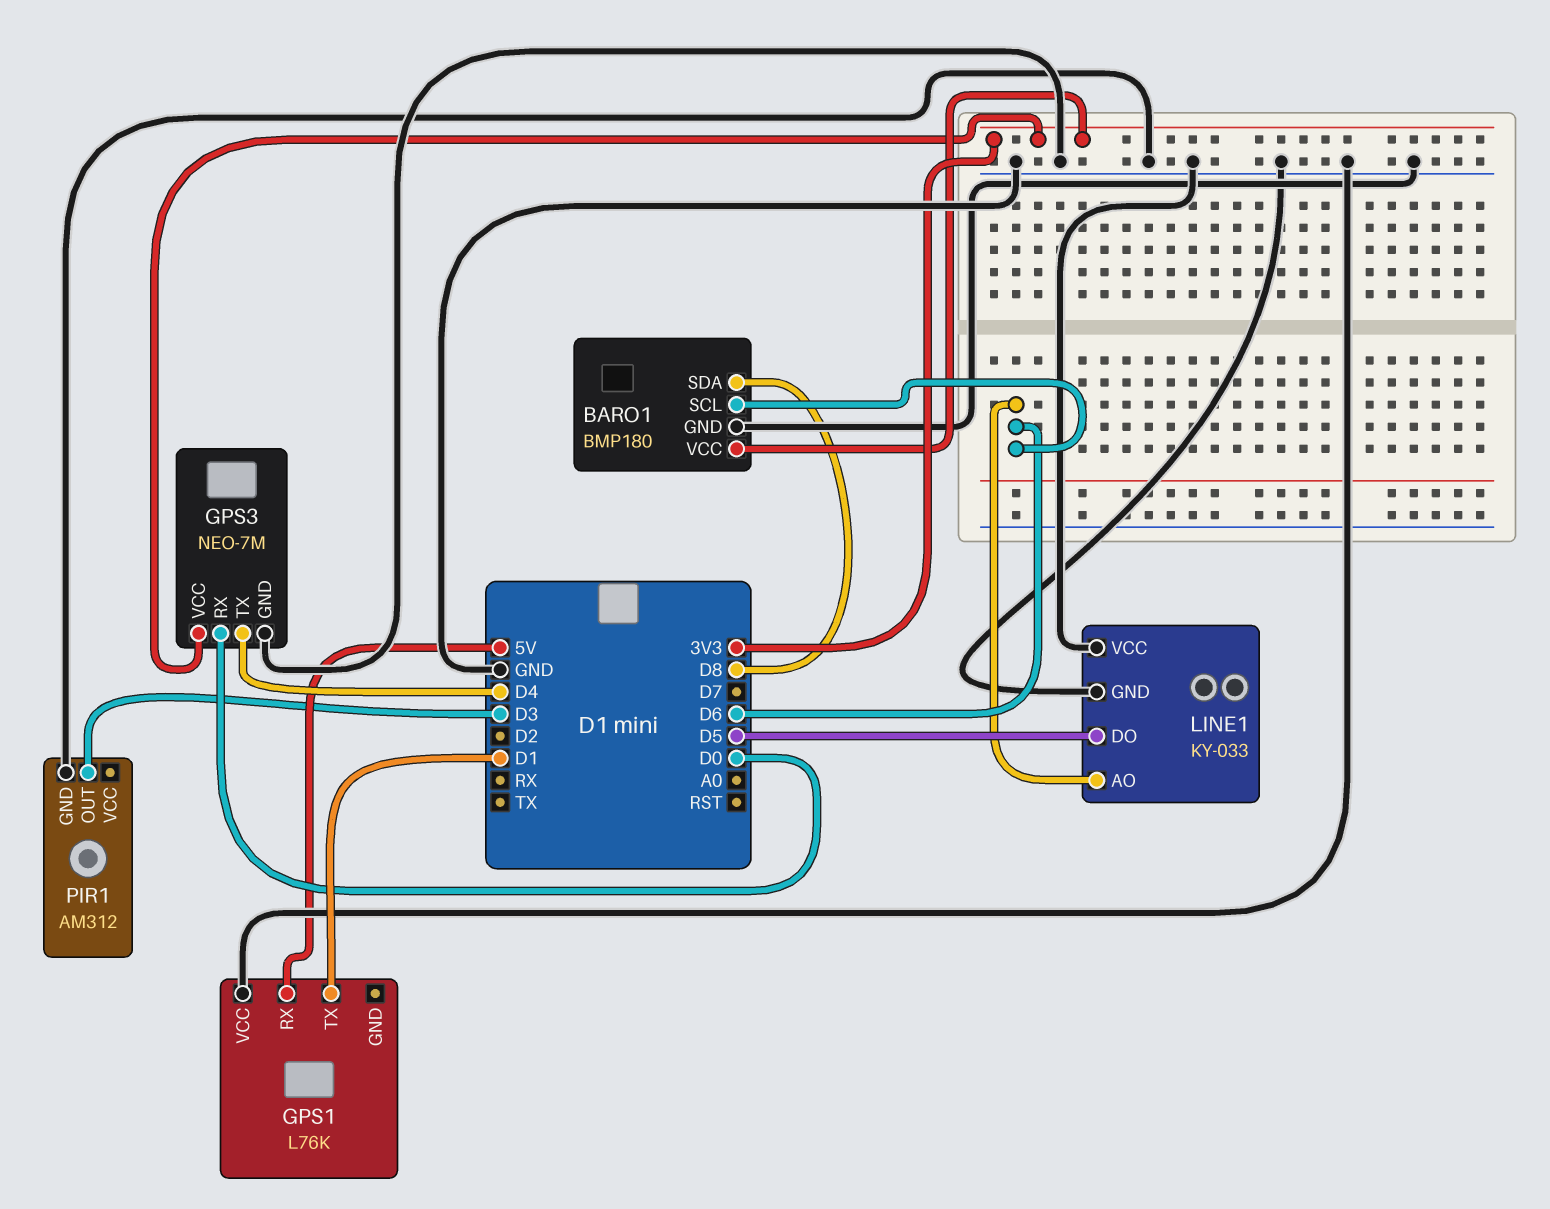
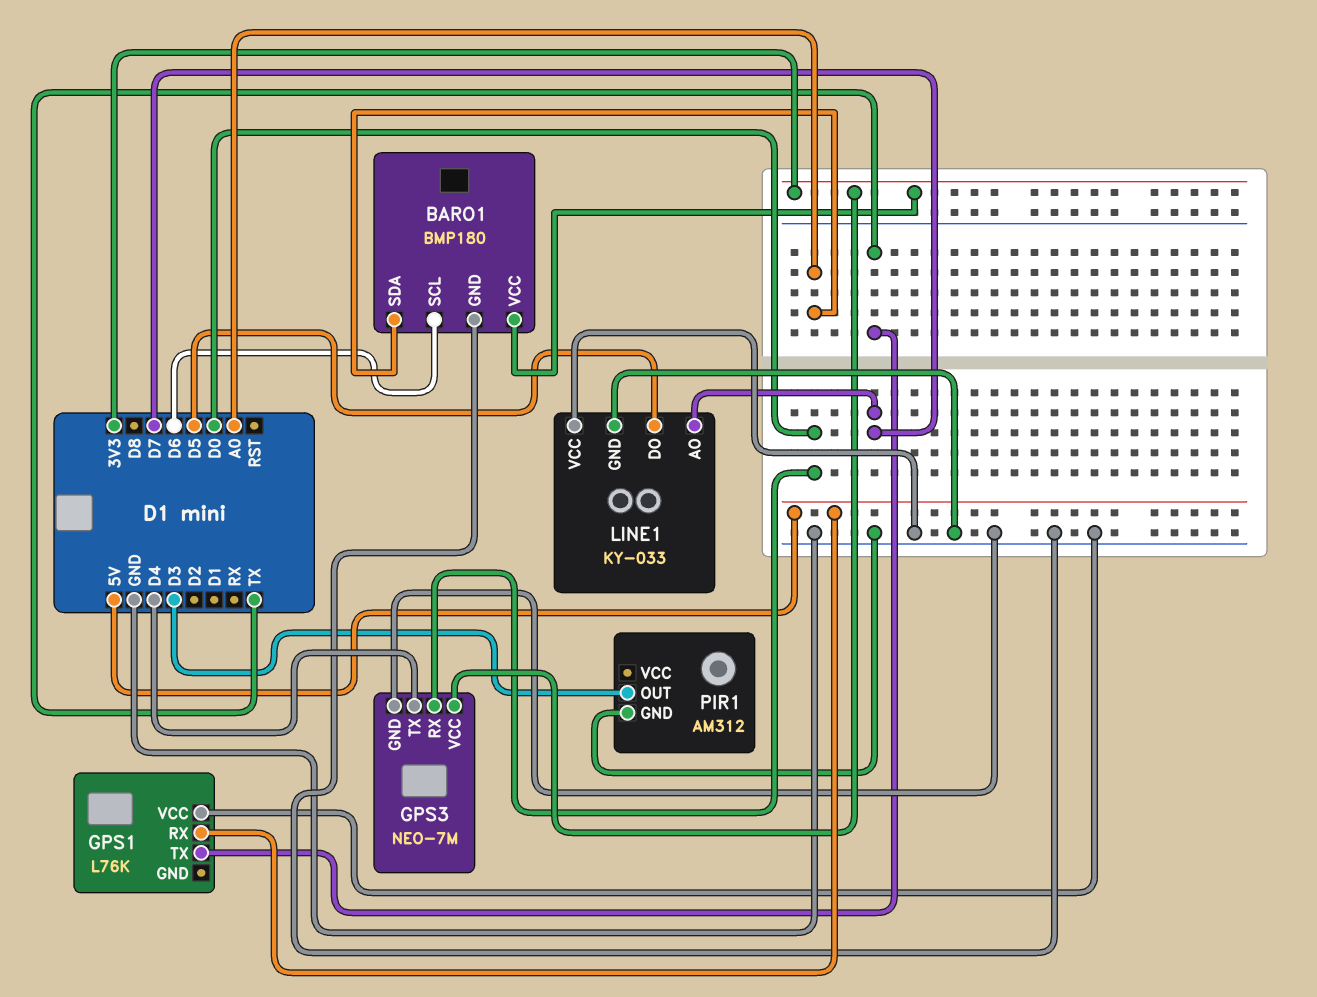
BARO1 pin SDA: D8 -> A0
GPS1 pin TX: D1 -> TX
LINE1 pin AO: D6 -> D7

